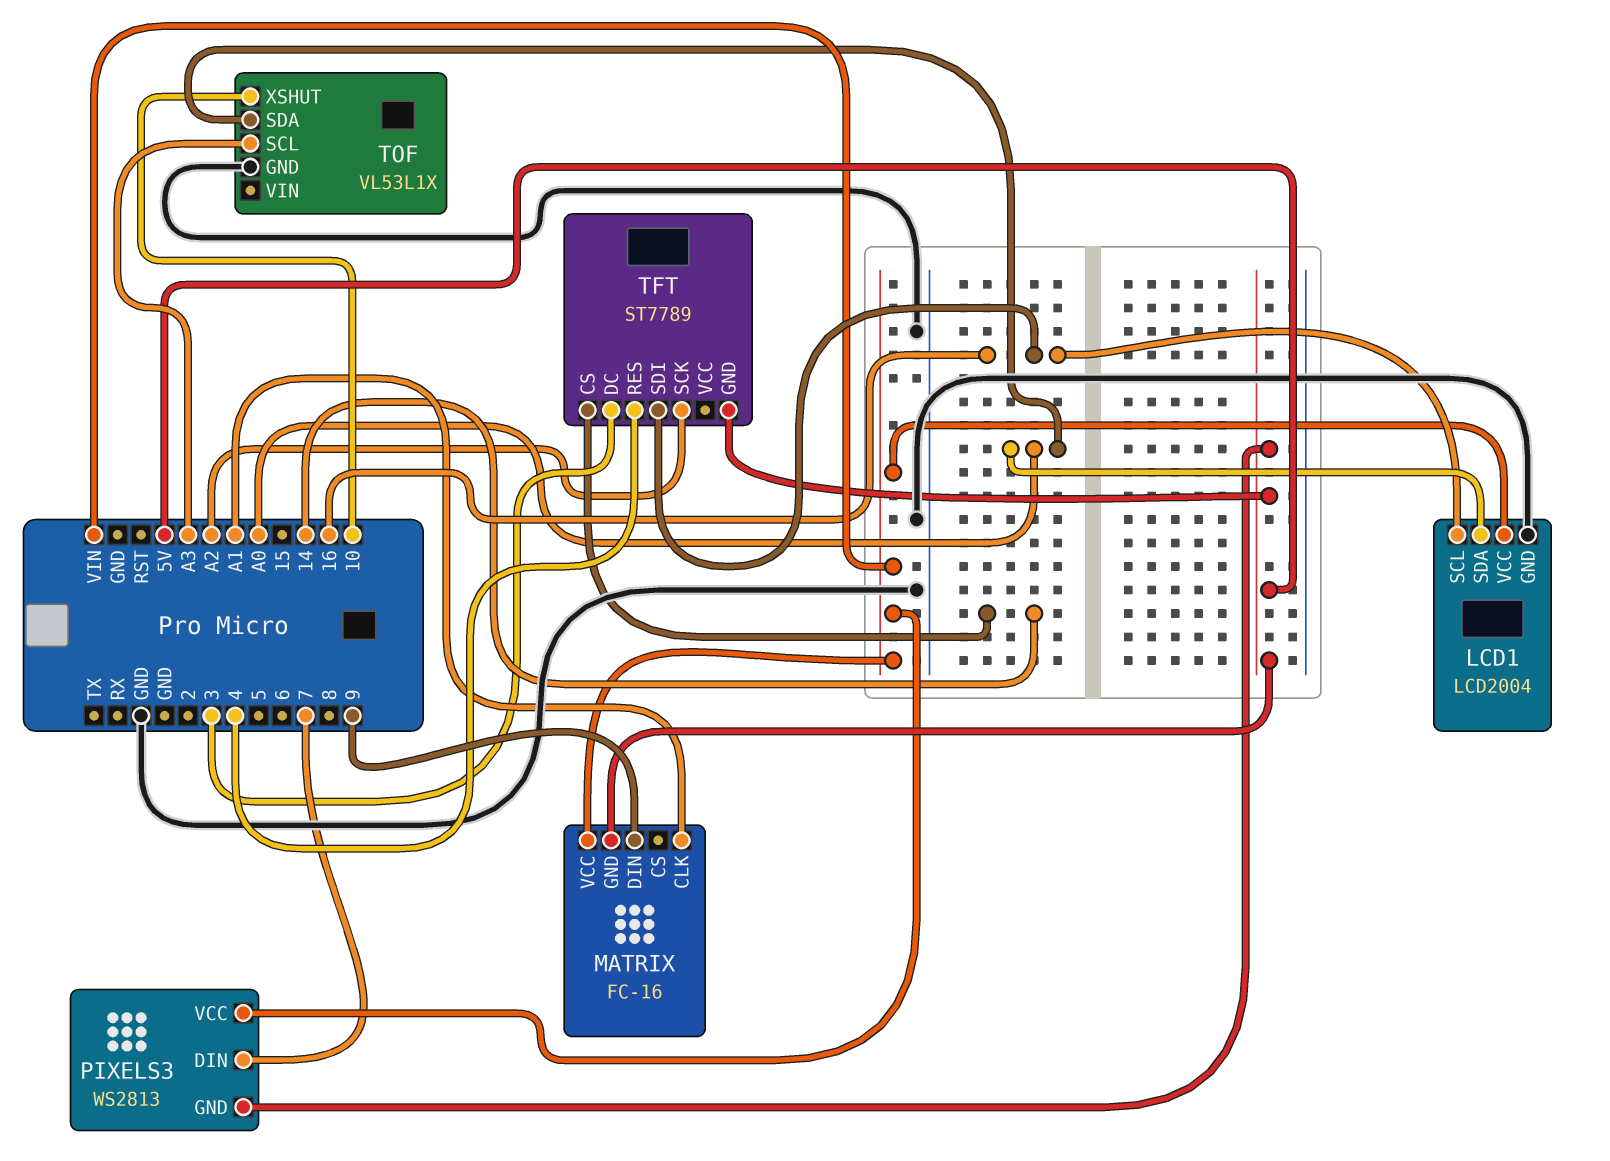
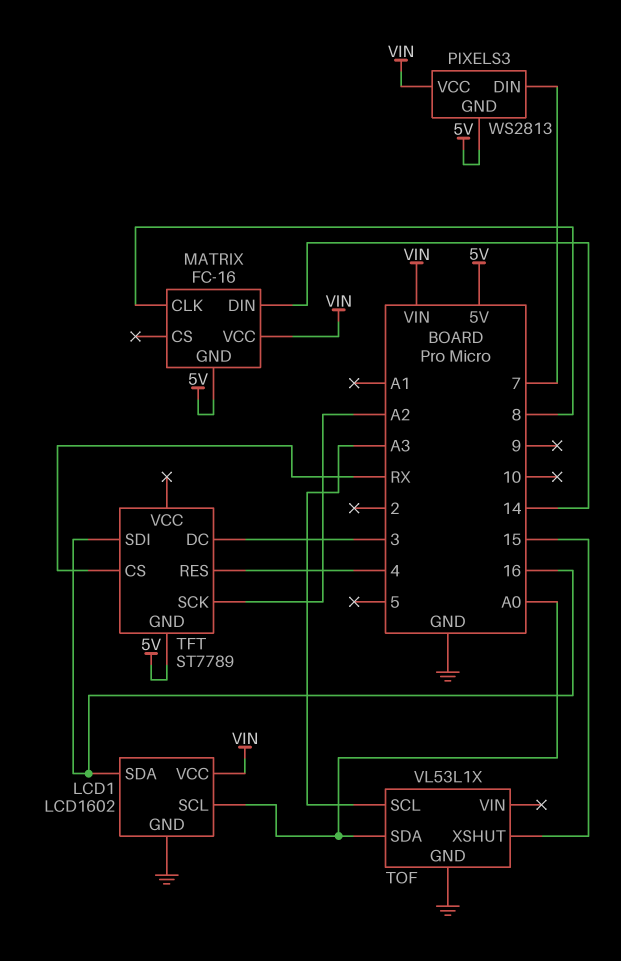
LCD1: LCD2004 -> LCD1602
LCD1 pin SCL: 16 -> A0
LCD1 pin SDA: A0 -> 16
MATRIX pin CLK: A1 -> 8
MATRIX pin DIN: 9 -> 14
TFT pin CS: 14 -> RX
TOF pin XSHUT: 10 -> 15

